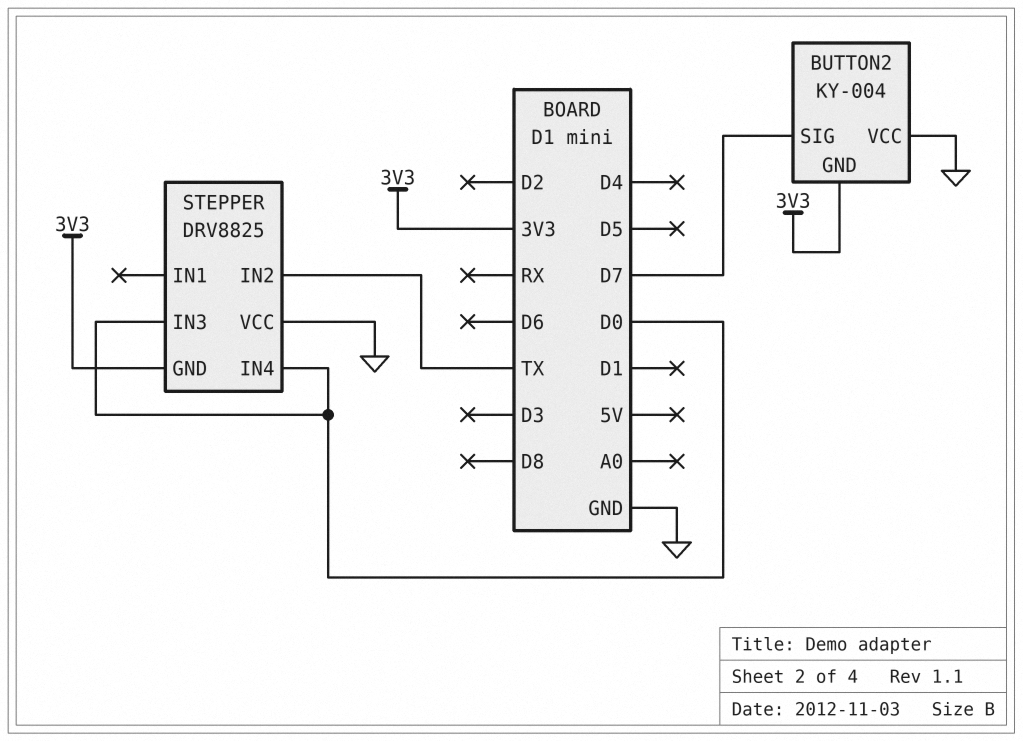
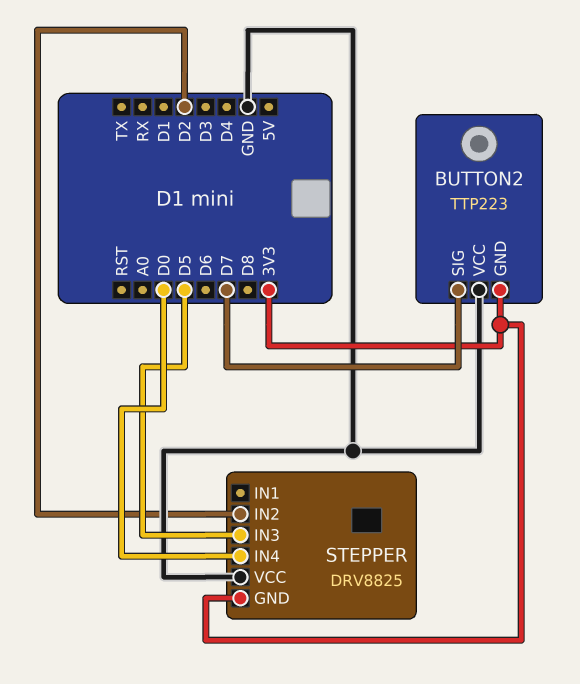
BUTTON2: KY-004 -> TTP223
STEPPER pin IN2: TX -> D2
STEPPER pin IN3: D0 -> D5

